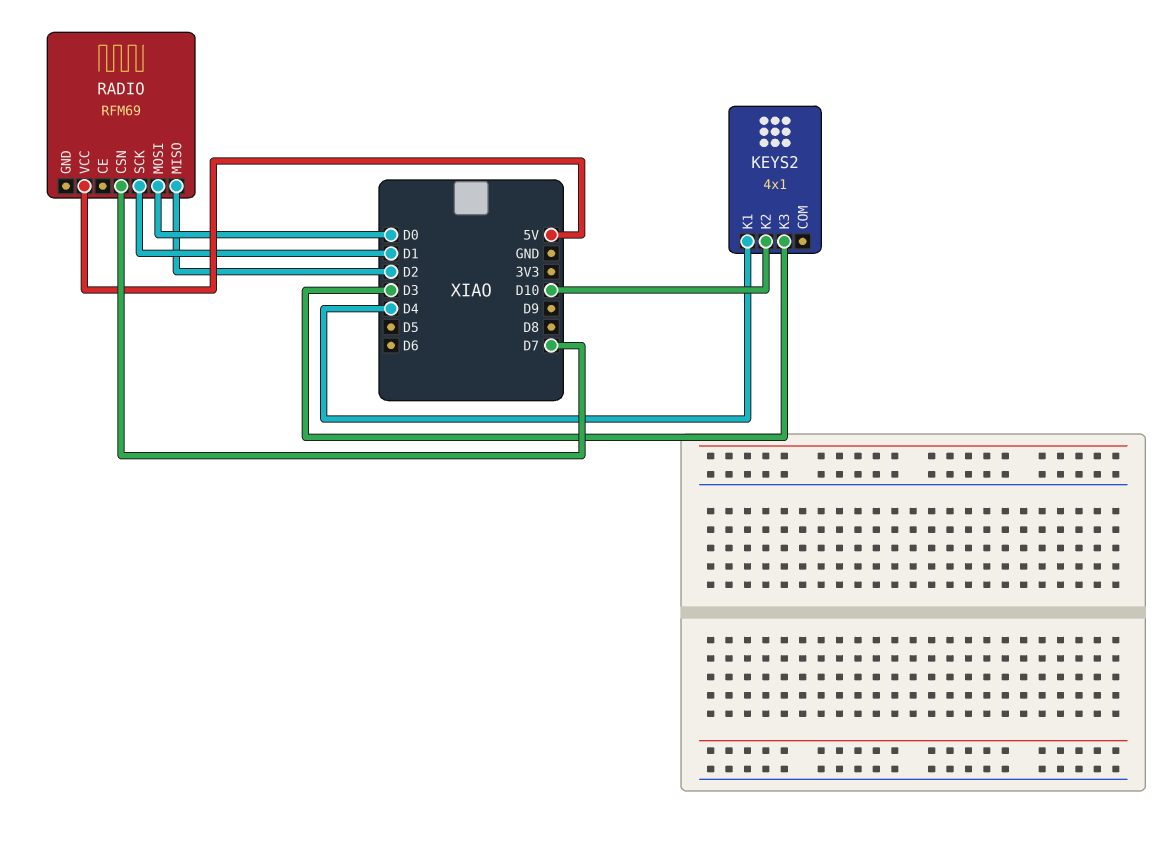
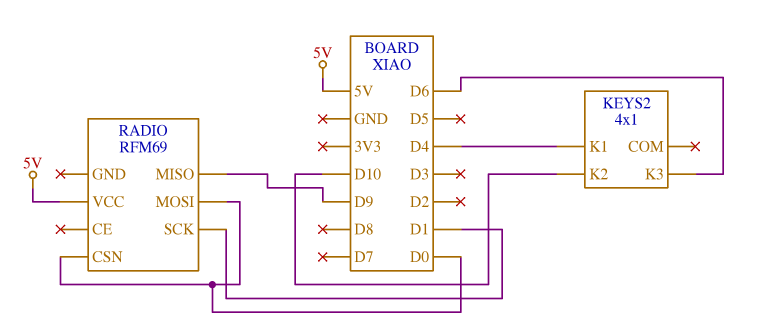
KEYS2 pin K3: D3 -> D6
RADIO pin CSN: D7 -> D0
RADIO pin MISO: D2 -> D9

